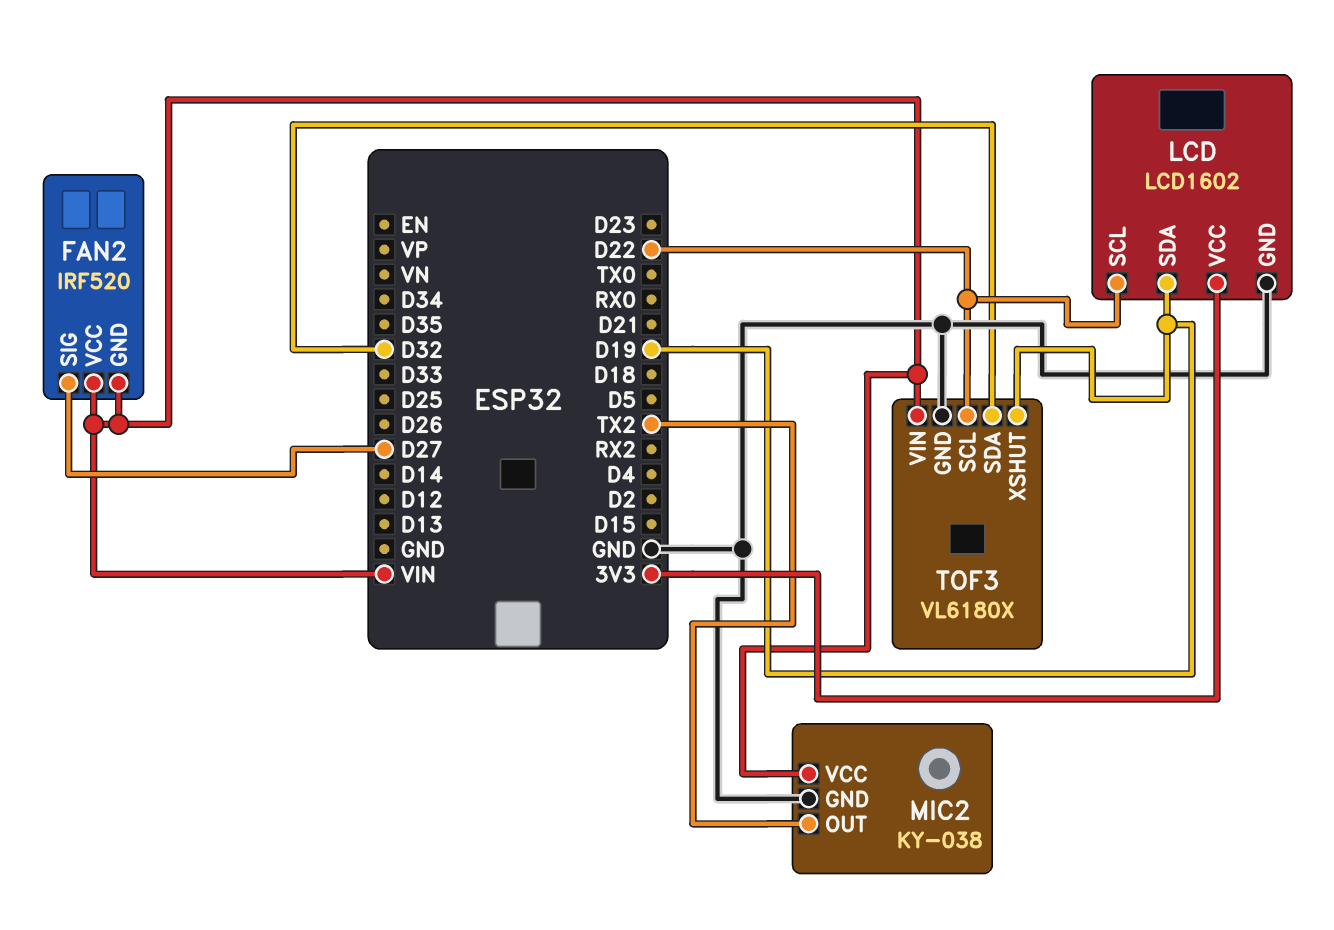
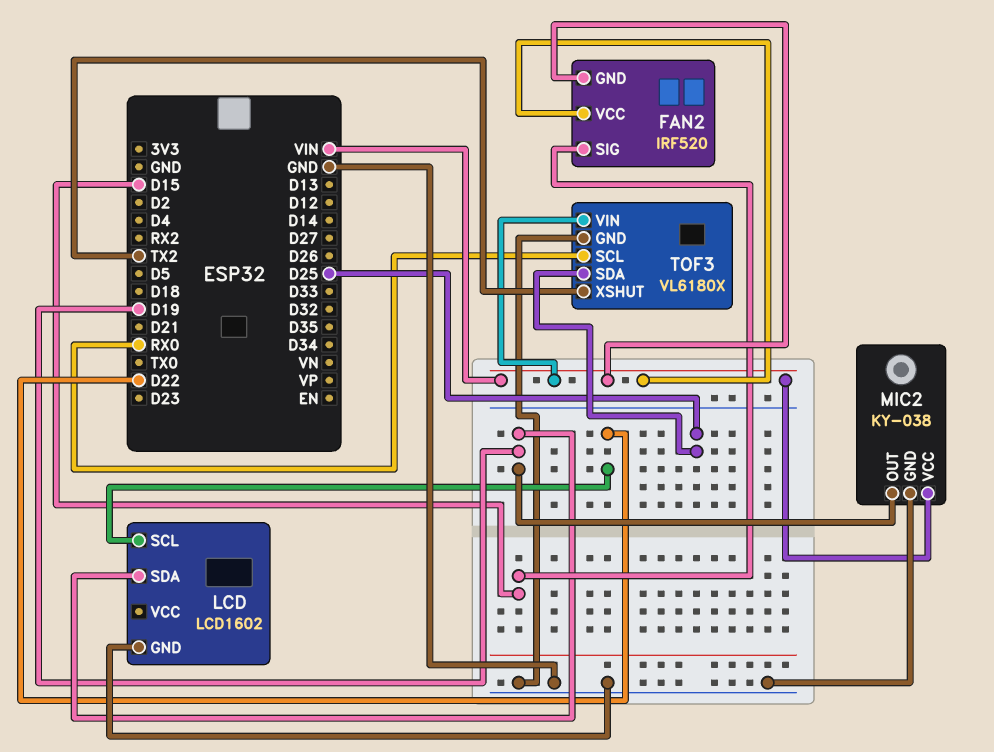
FAN2 pin SIG: D27 -> D15
LCD pin VCC: 3V3 -> none
MIC2 pin OUT: TX2 -> D19
TOF3 pin SCL: D22 -> RX0
TOF3 pin SDA: D32 -> D25
TOF3 pin XSHUT: D19 -> TX2

